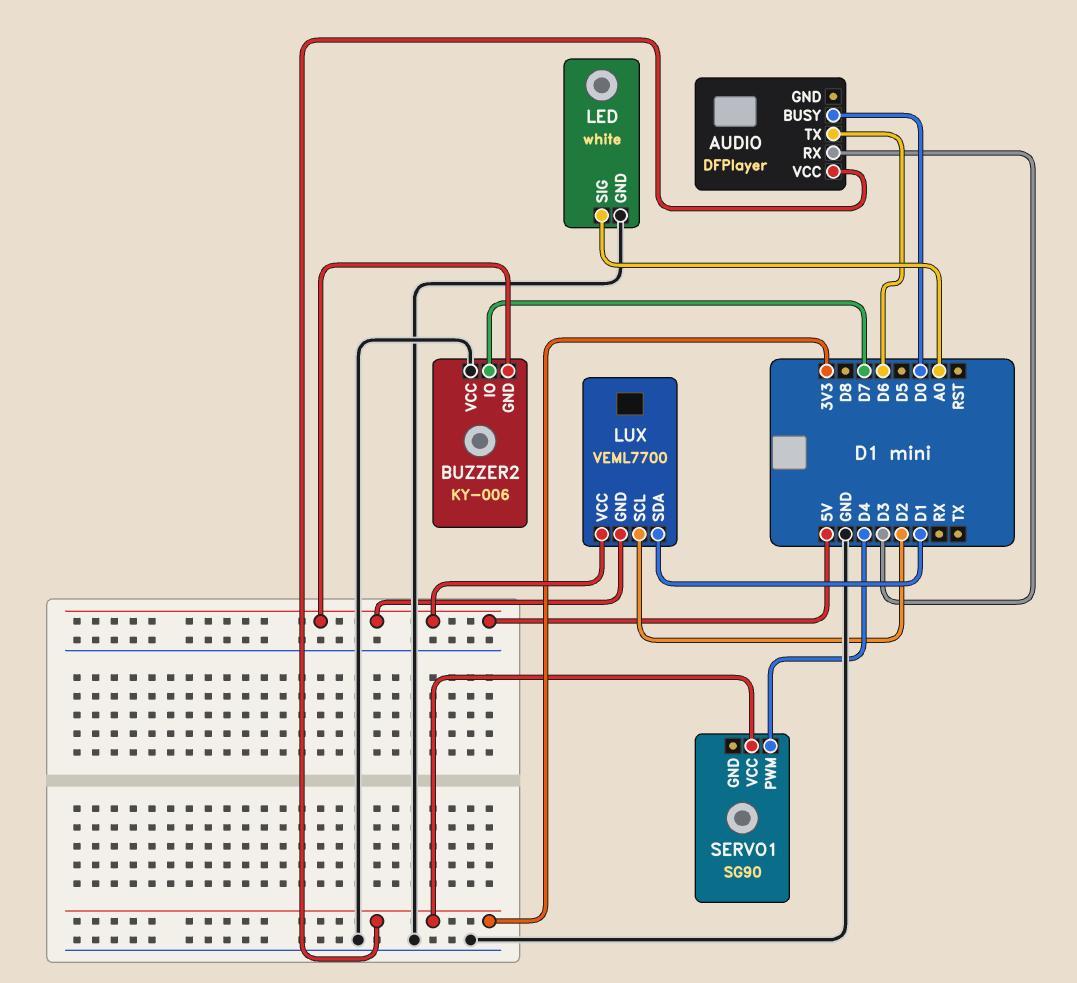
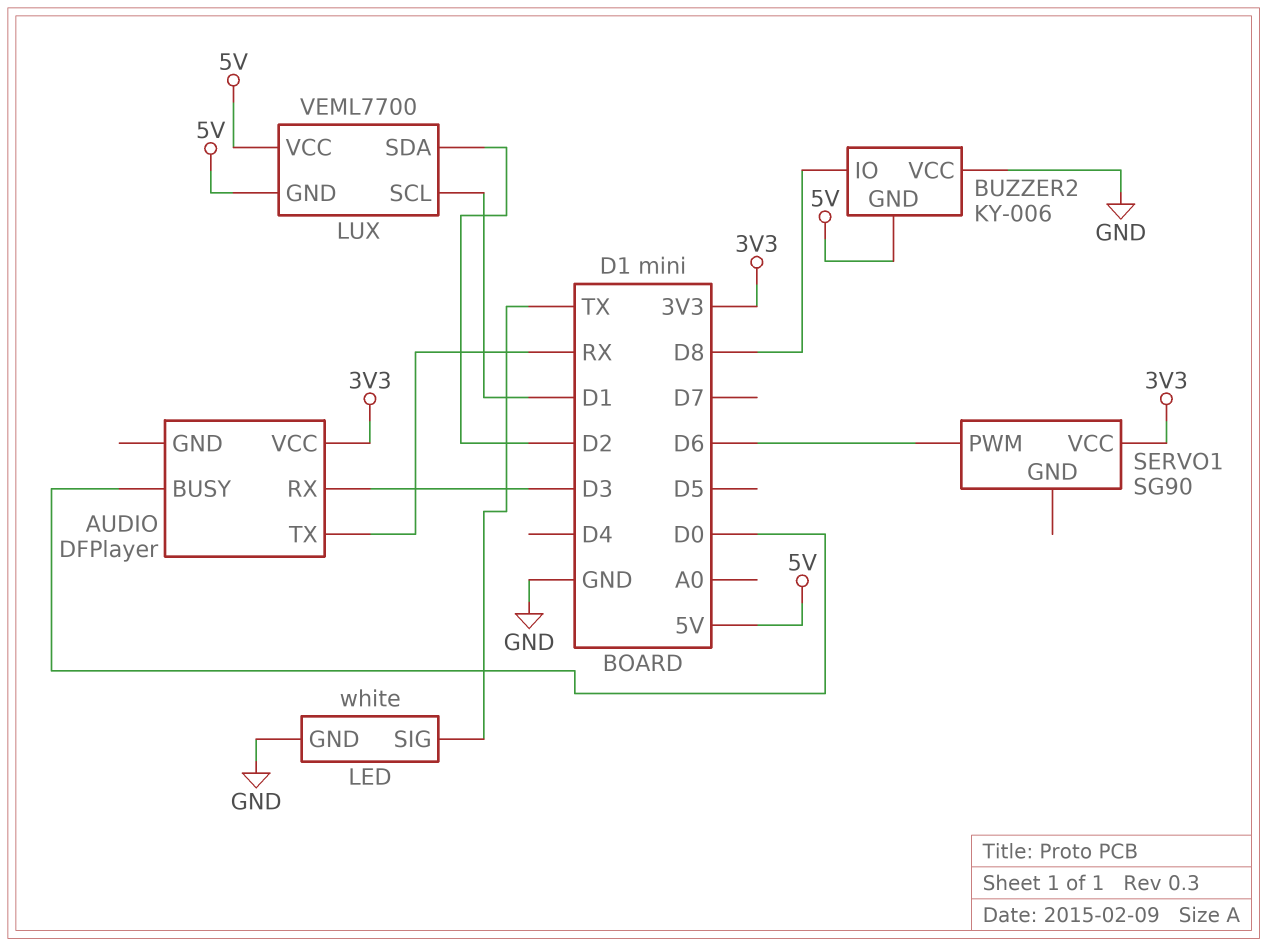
AUDIO pin TX: D6 -> RX
BUZZER2 pin IO: D7 -> D8
LED pin SIG: A0 -> TX
LUX pin SCL: D2 -> D1
LUX pin SDA: D1 -> D2
SERVO1 pin PWM: D4 -> D6

